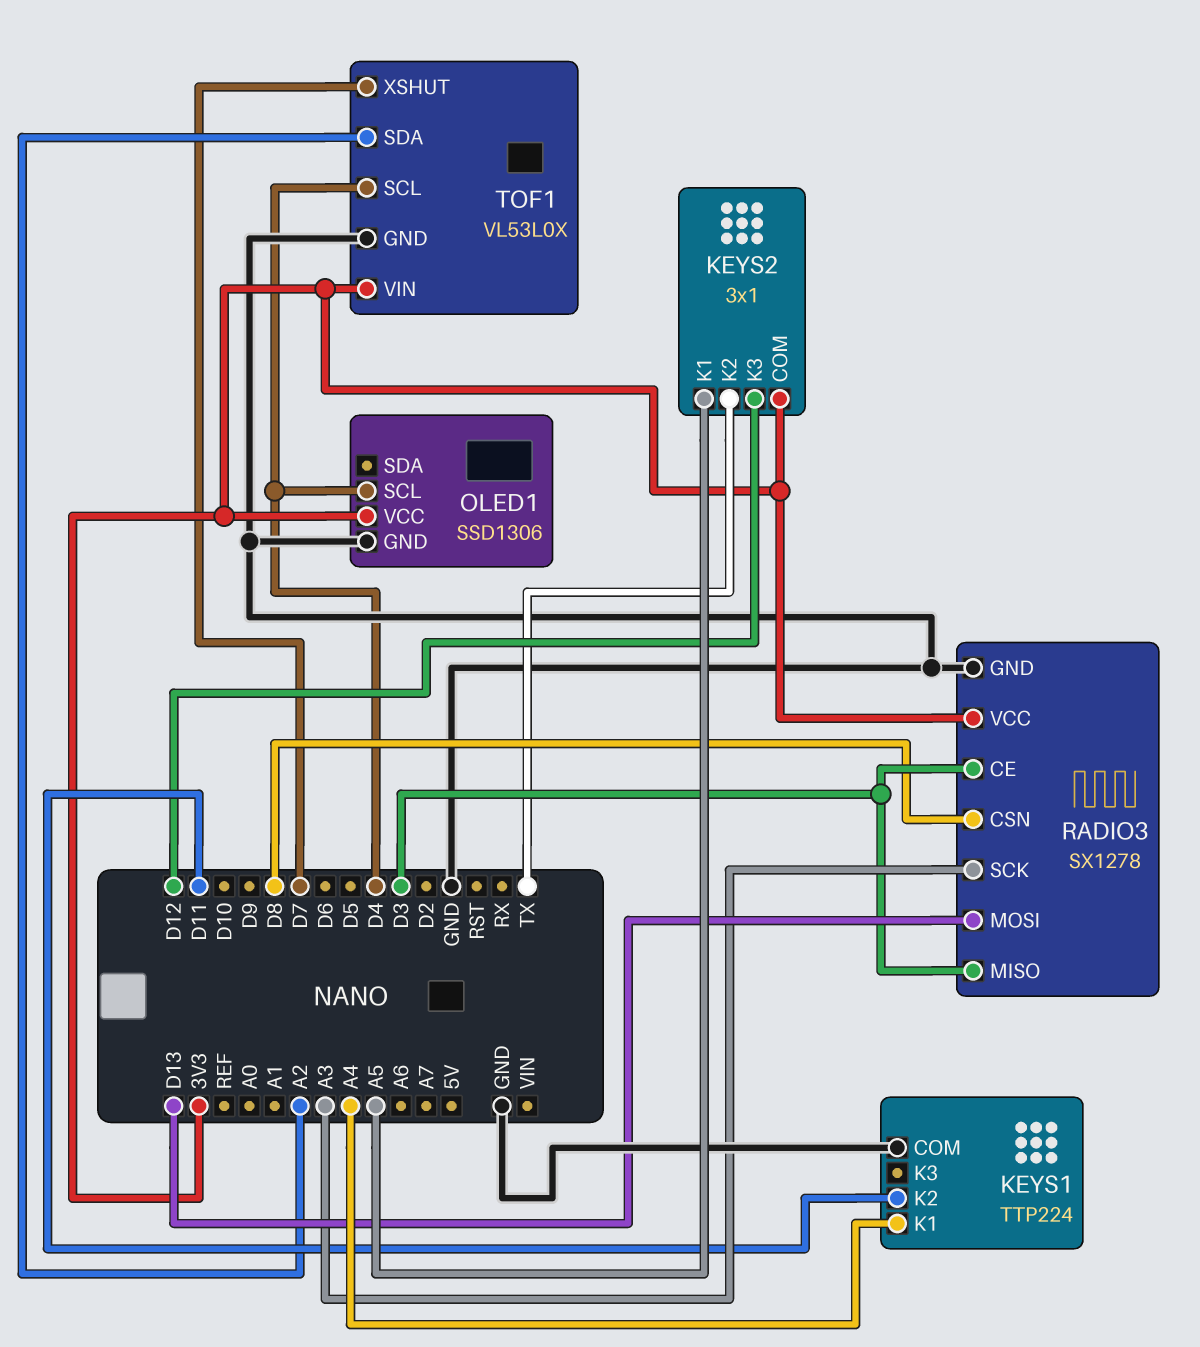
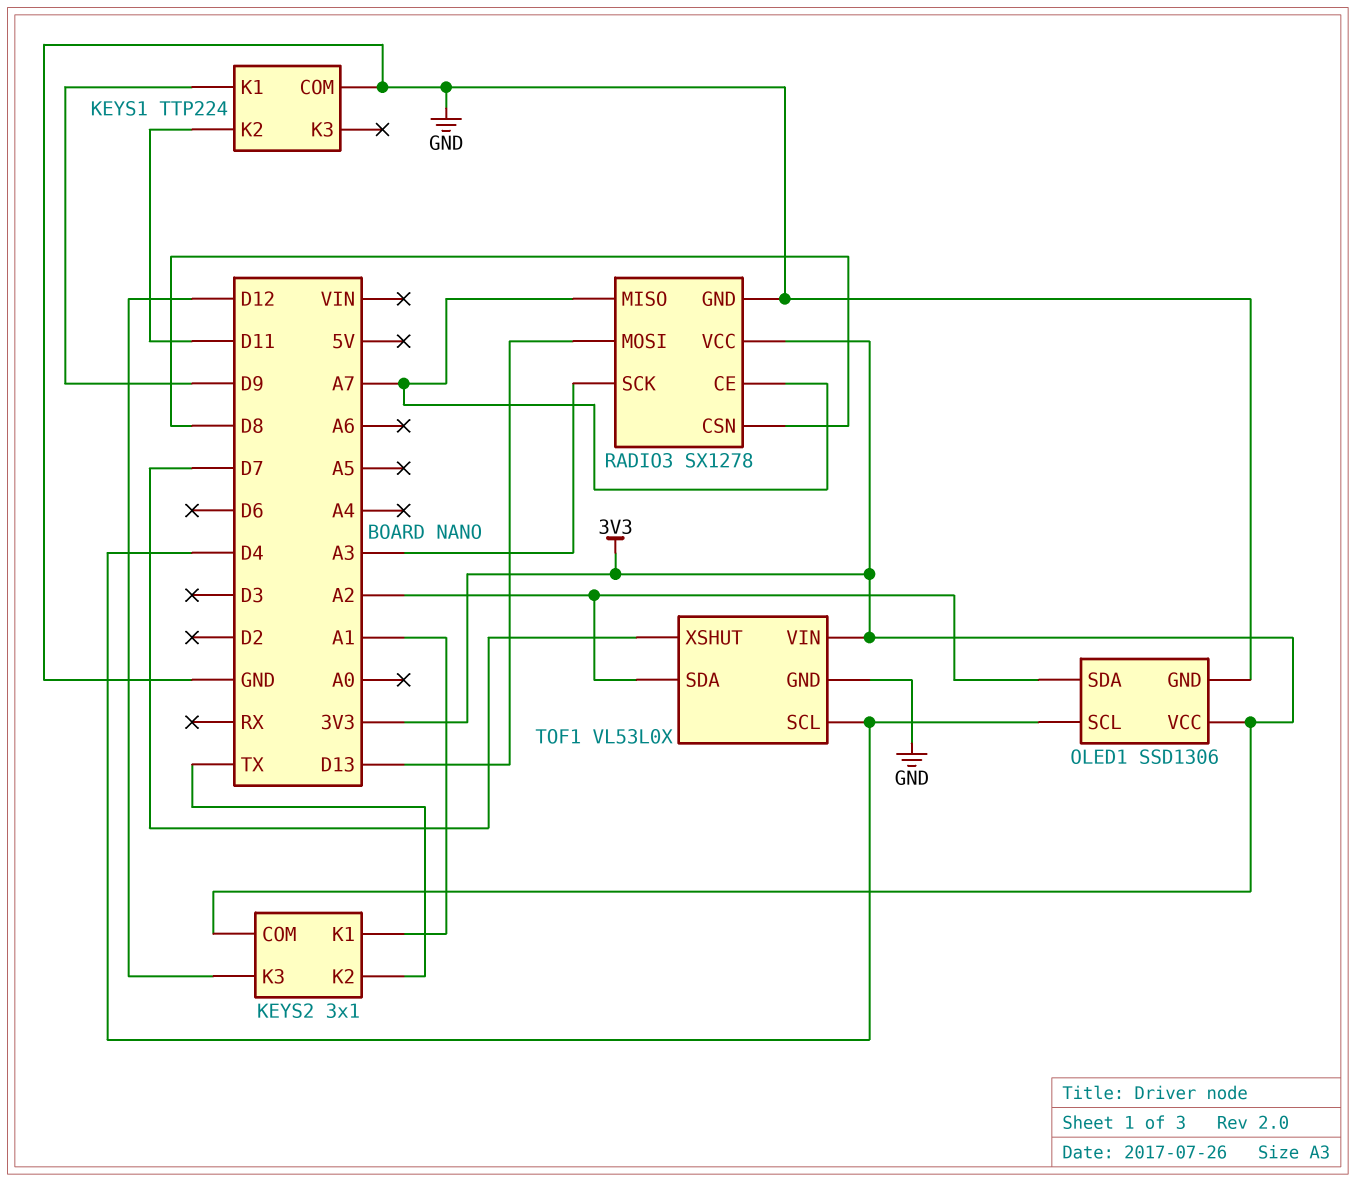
KEYS1 pin K1: A4 -> D9
KEYS2 pin K1: A5 -> A1
OLED1 pin SDA: none -> A2
RADIO3 pin CE: D3 -> A7
RADIO3 pin MISO: D3 -> A7

